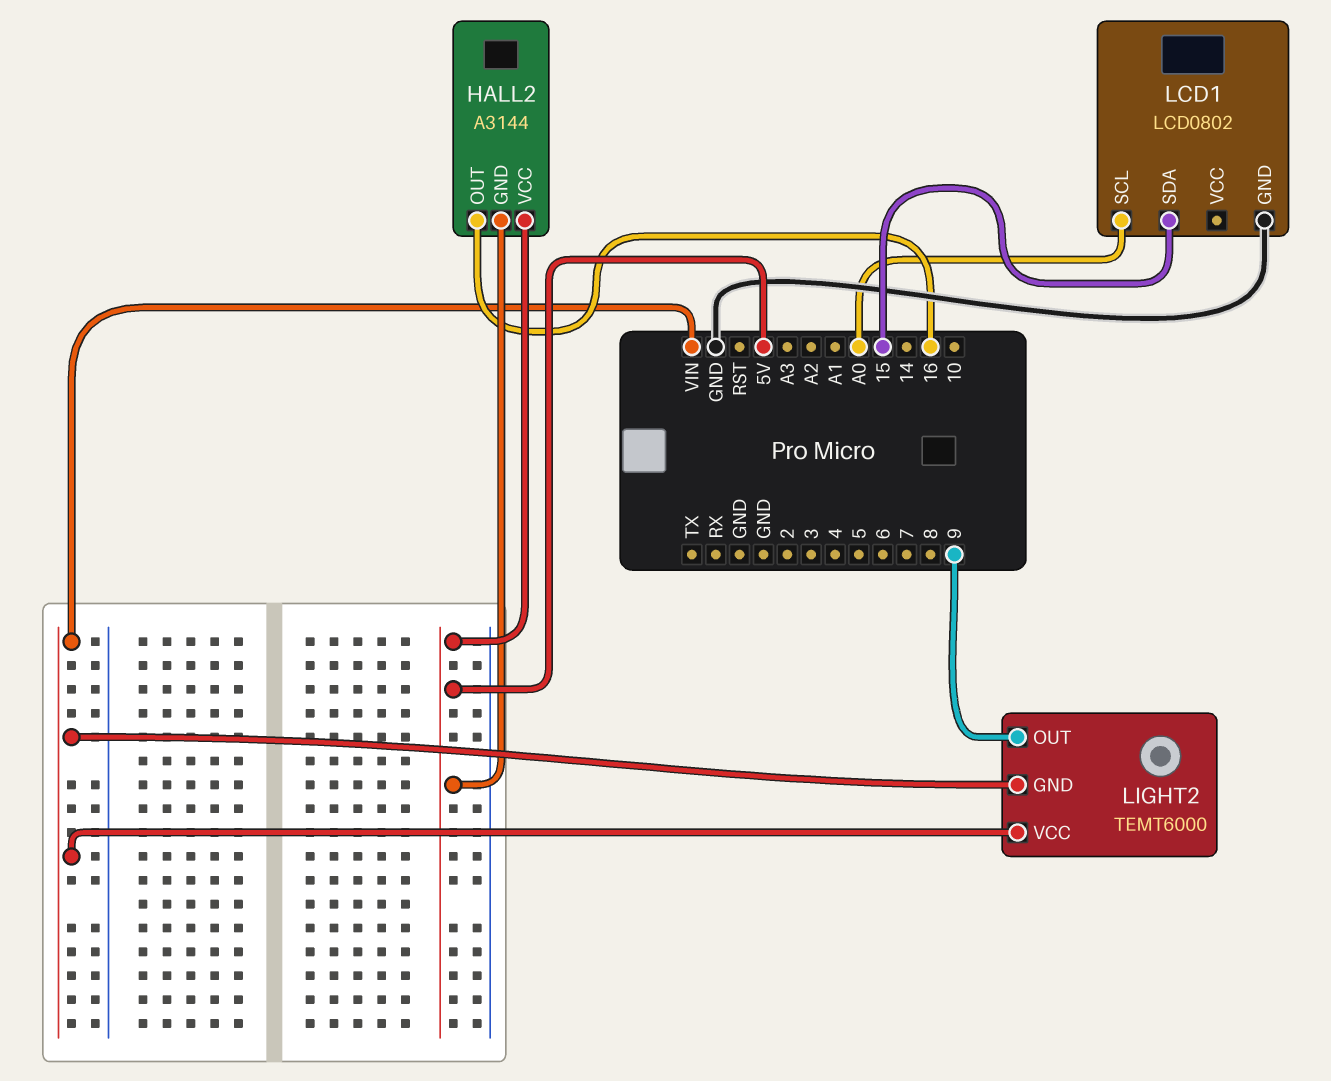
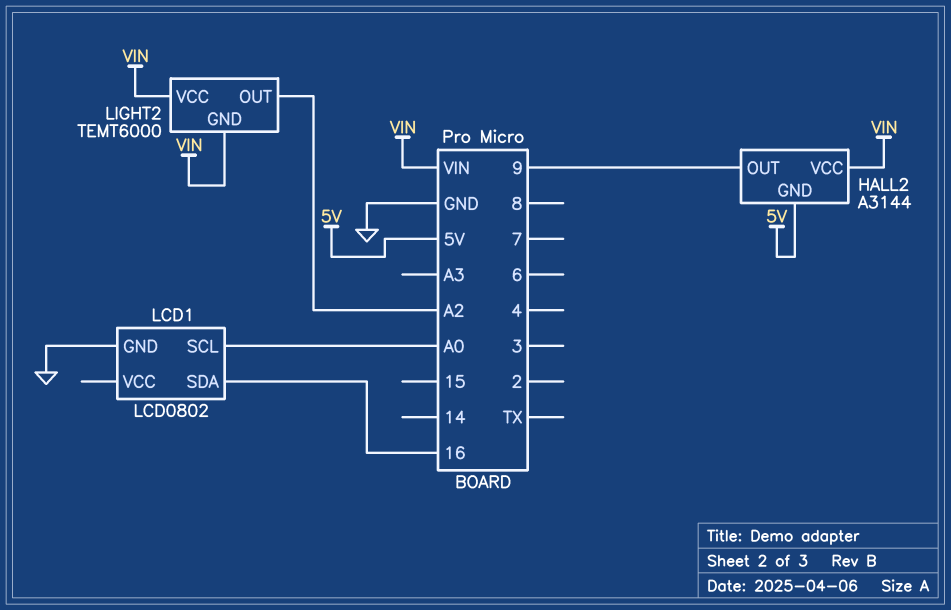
HALL2 pin OUT: 16 -> 9
HALL2 pin VCC: 5V -> VIN
LCD1 pin SDA: 15 -> 16
LIGHT2 pin OUT: 9 -> A2

